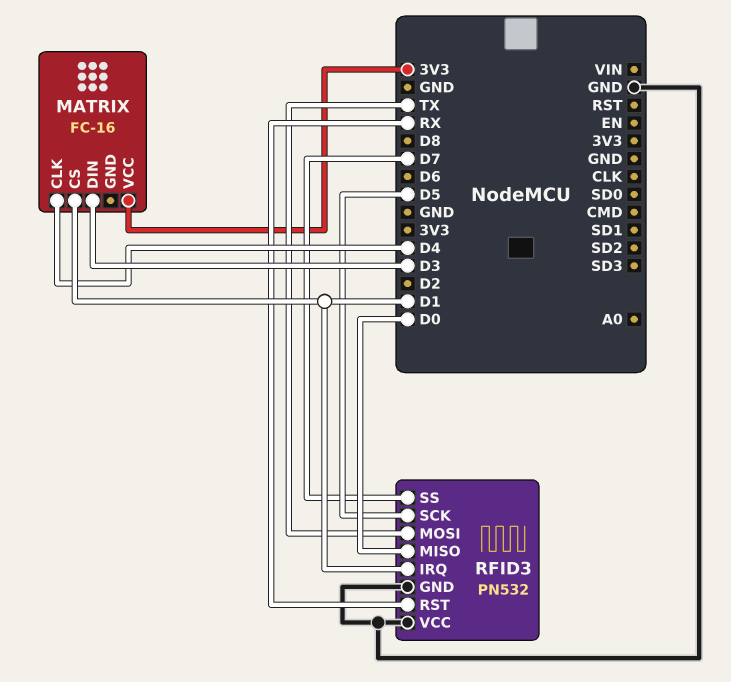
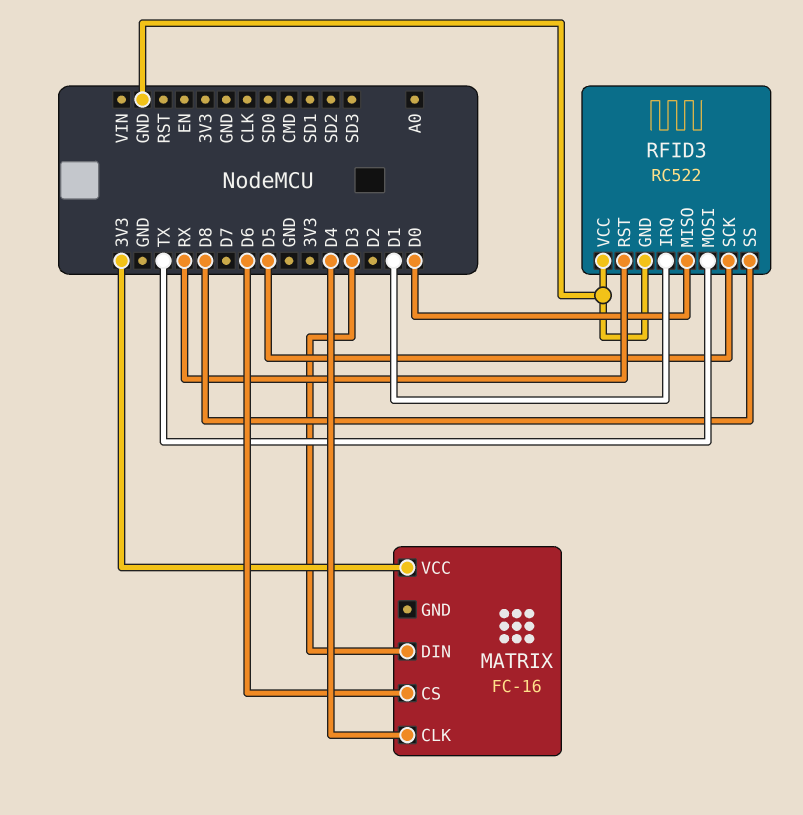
MATRIX pin CS: D1 -> D6
RFID3: PN532 -> RC522
RFID3 pin SS: D7 -> D8

